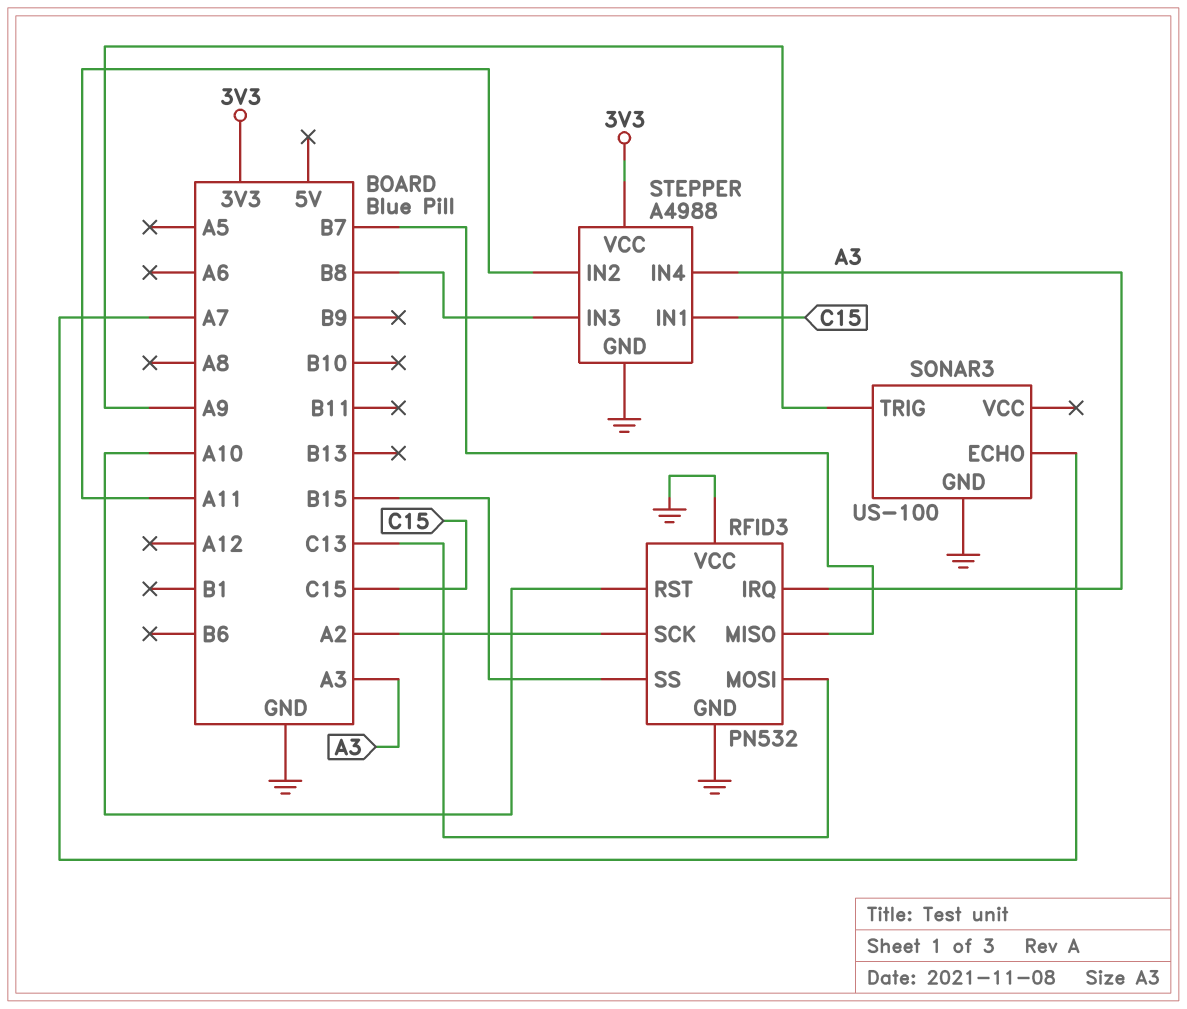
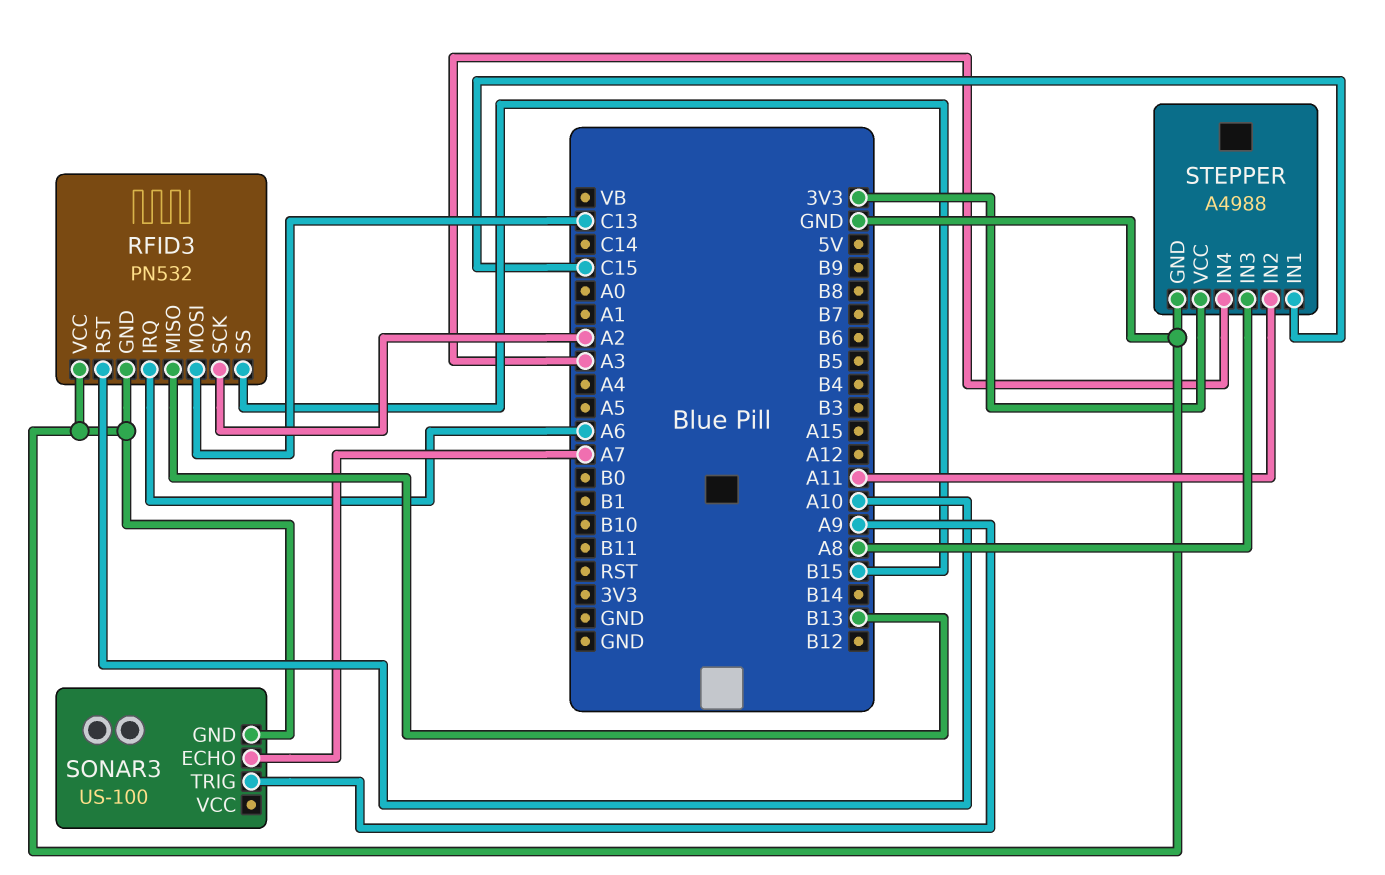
RFID3 pin IRQ: A3 -> A6
RFID3 pin MISO: B7 -> B13
STEPPER pin IN3: B8 -> A8

